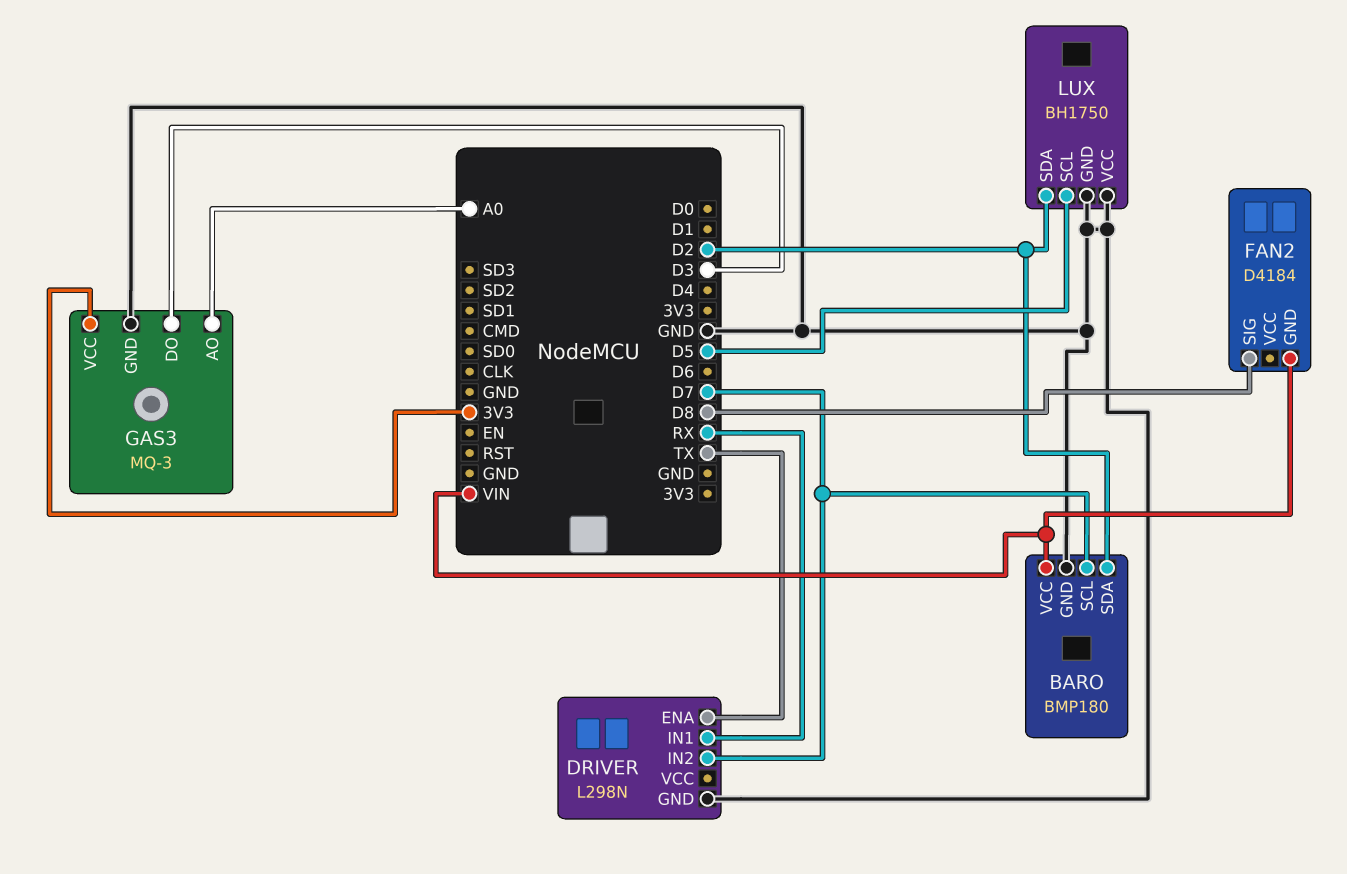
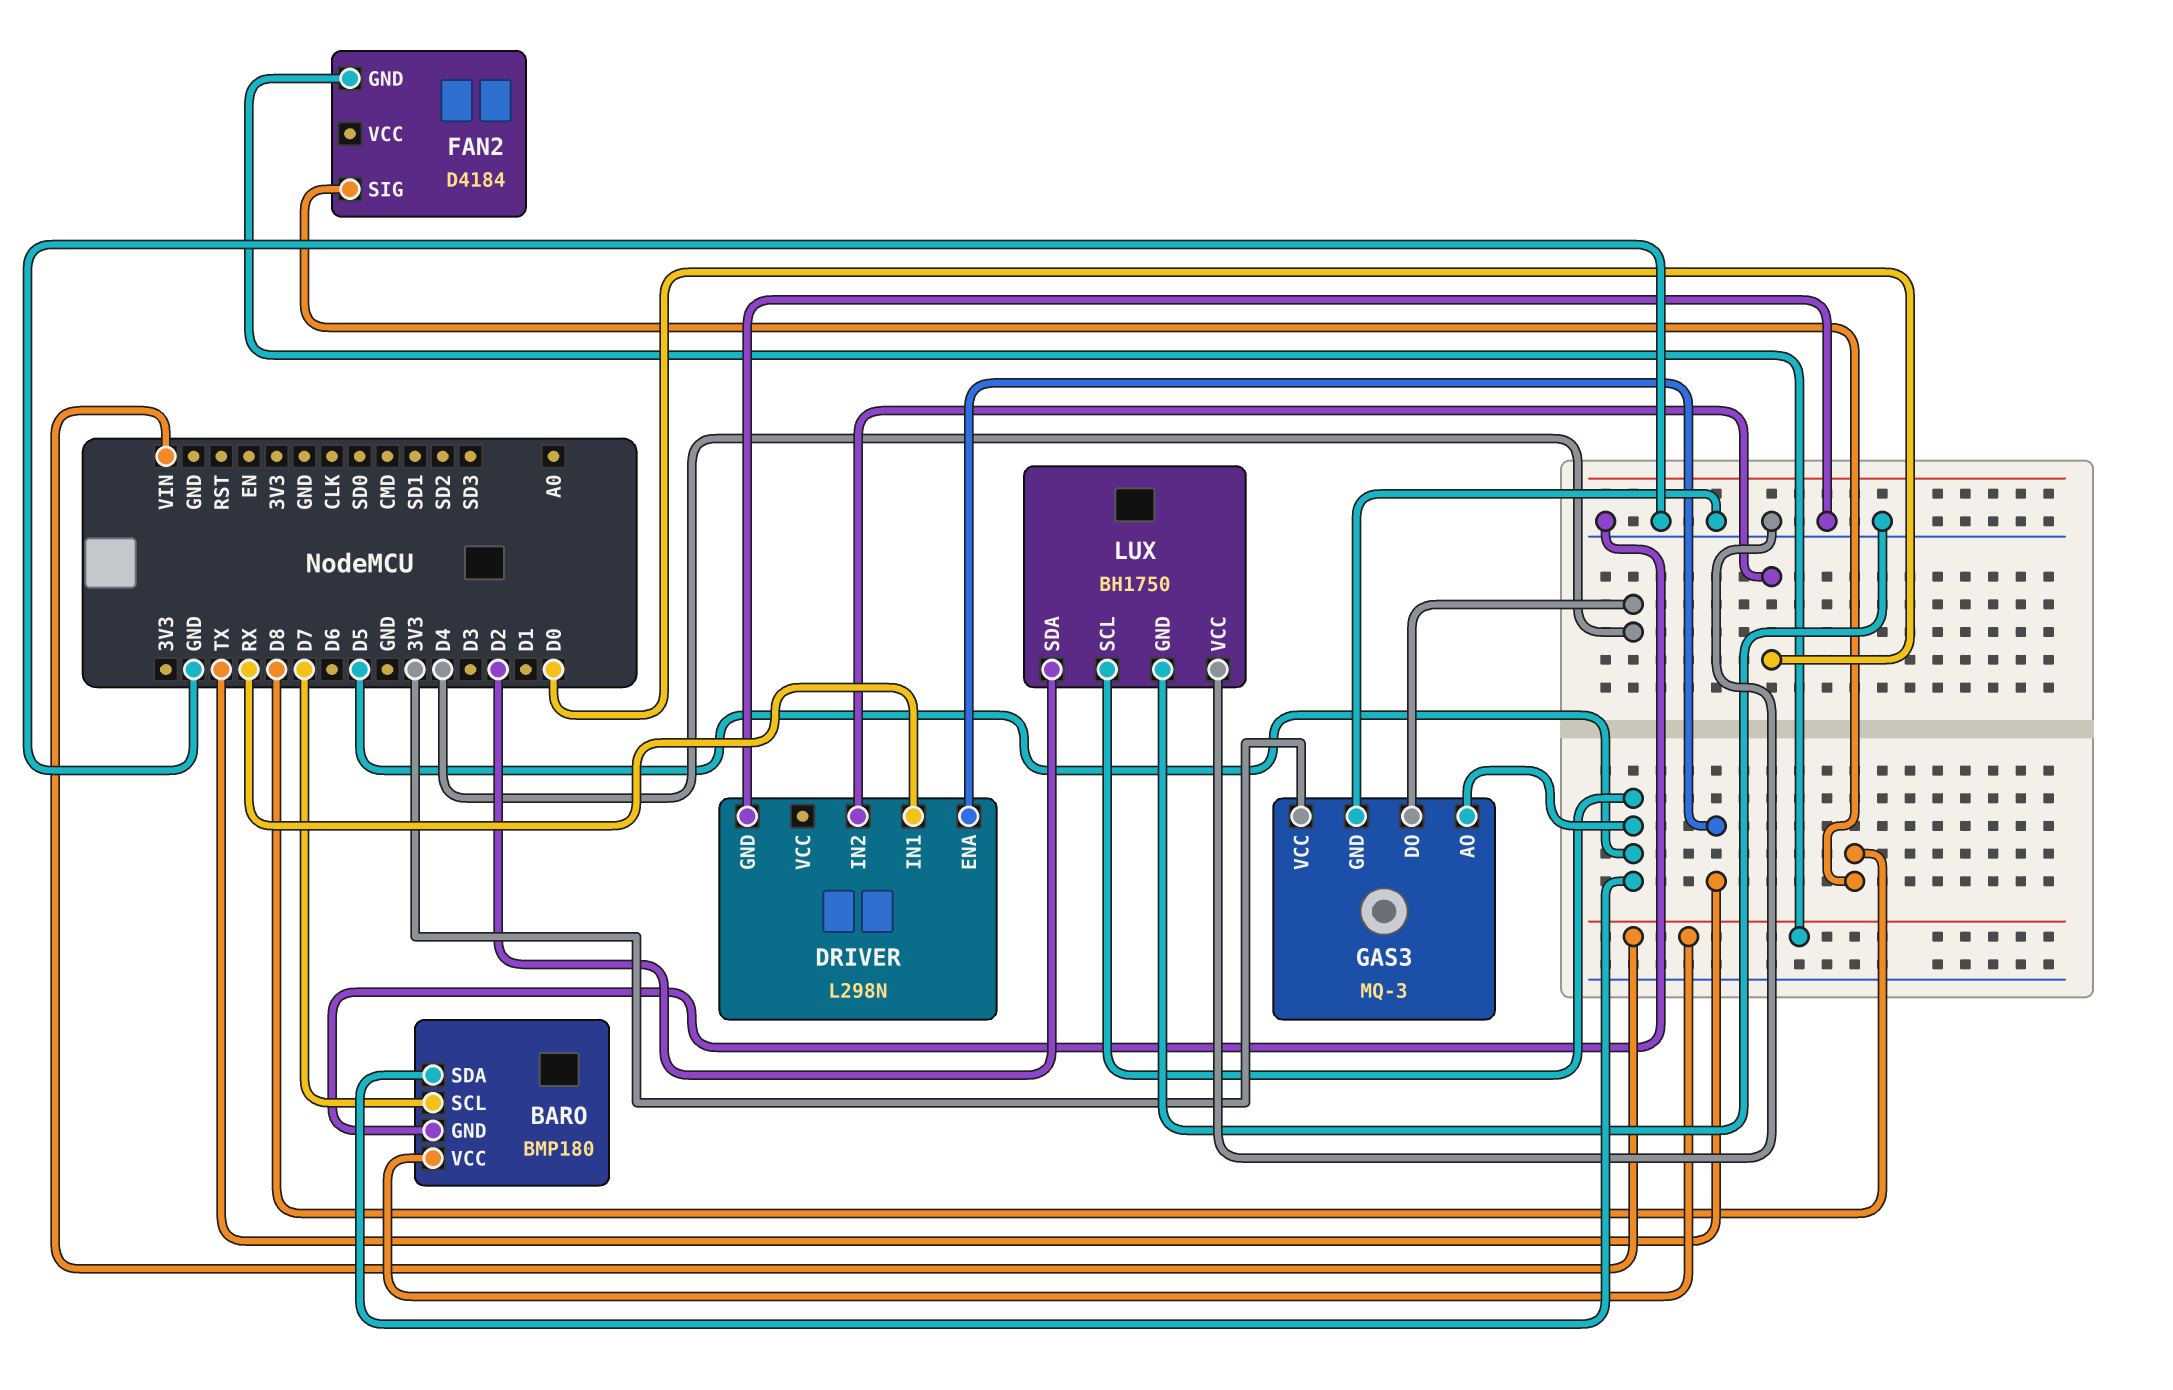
BARO pin SDA: D2 -> D5
DRIVER pin IN2: D7 -> D0
GAS3 pin AO: A0 -> D5
GAS3 pin DO: D3 -> D4

